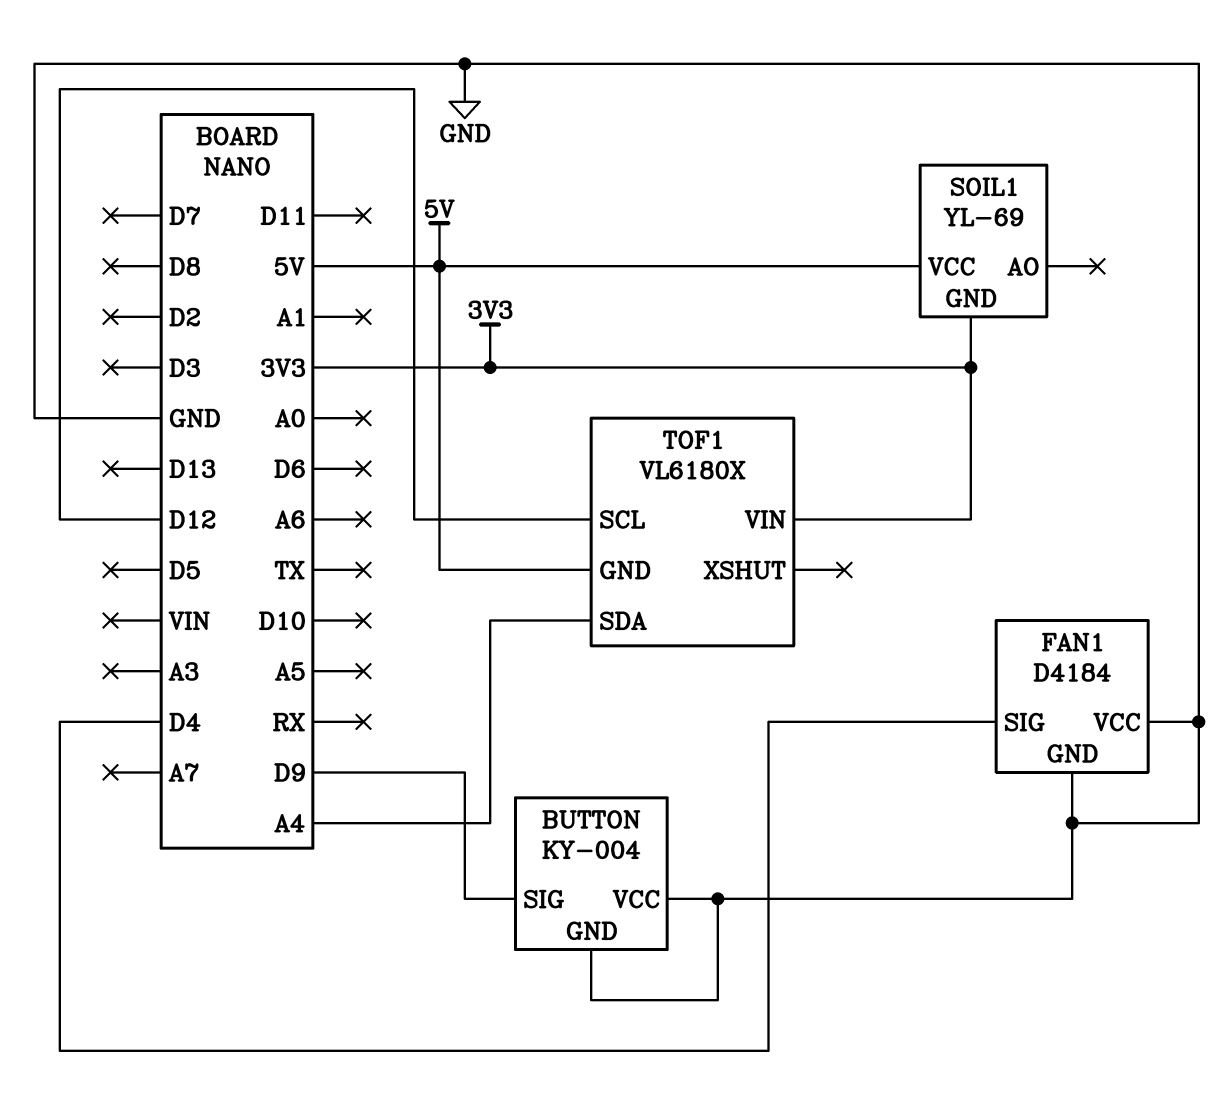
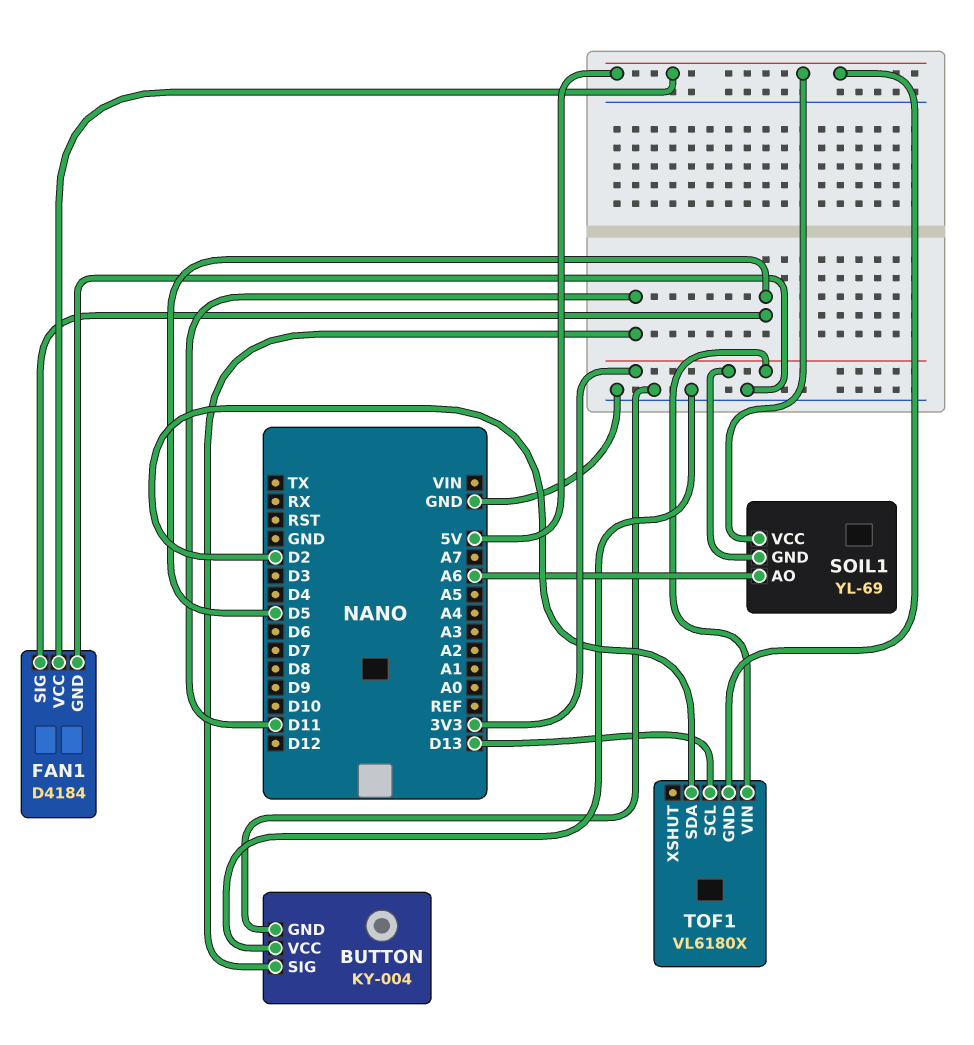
BUTTON pin SIG: D9 -> D11
FAN1 pin SIG: D4 -> D5
FAN1 pin VCC: GND -> 5V
SOIL1 pin AO: none -> A6
TOF1 pin SCL: D12 -> D13
TOF1 pin SDA: A4 -> D2

